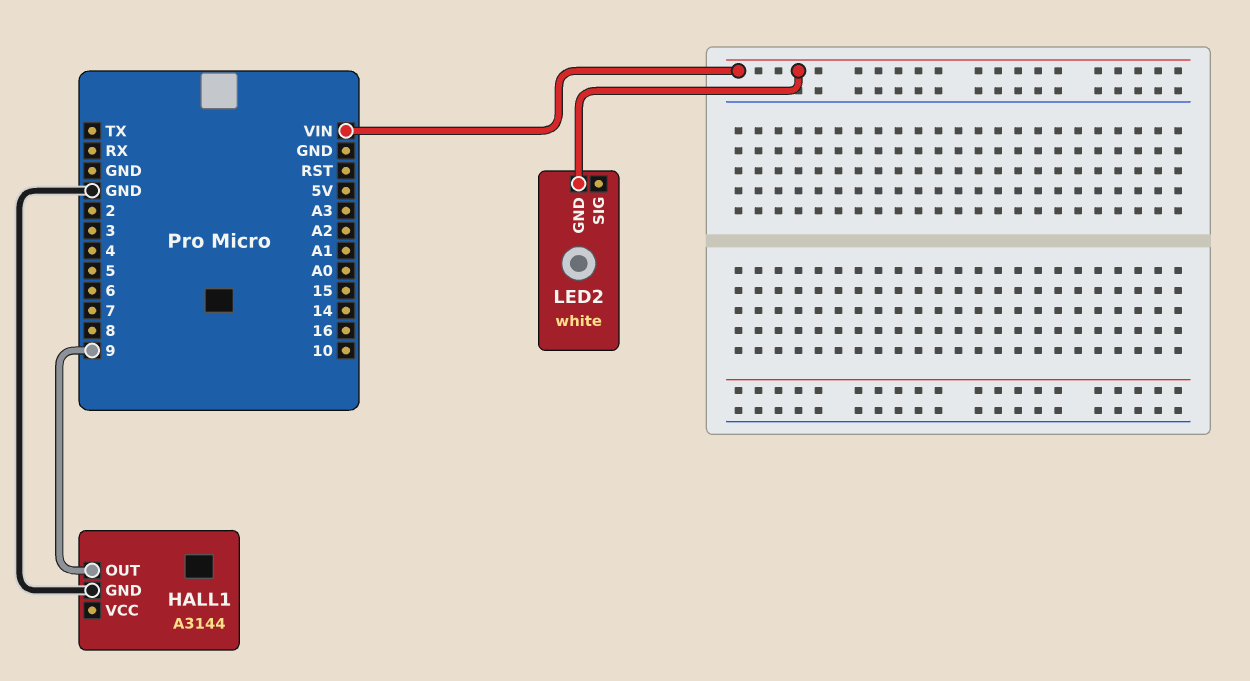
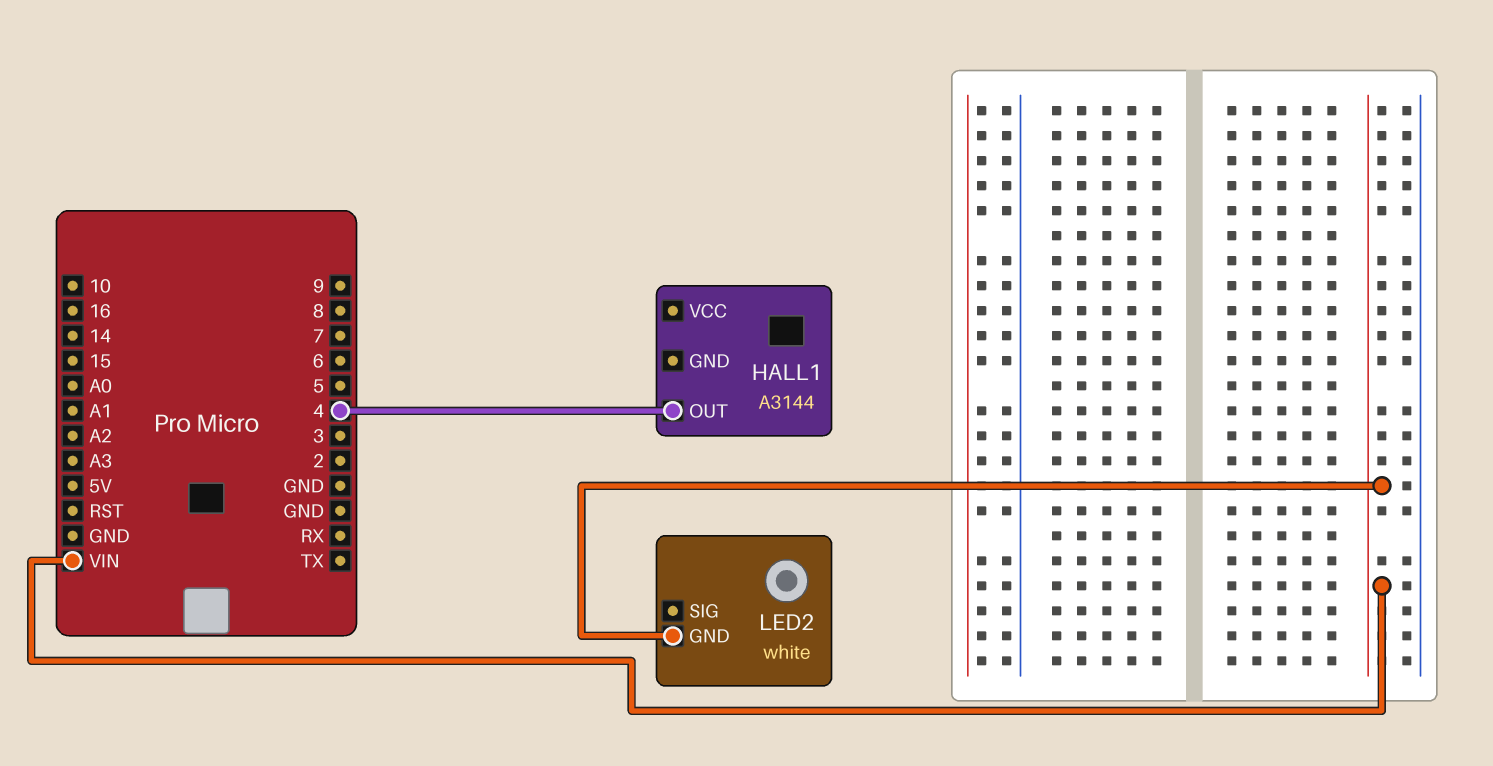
HALL1 pin GND: GND -> none
HALL1 pin OUT: 9 -> 4

